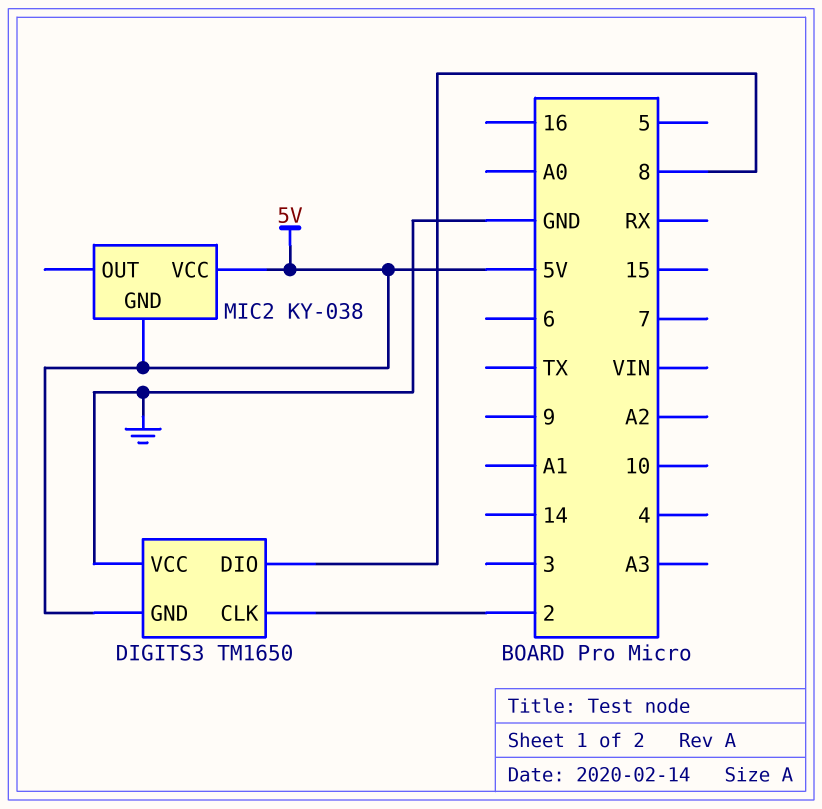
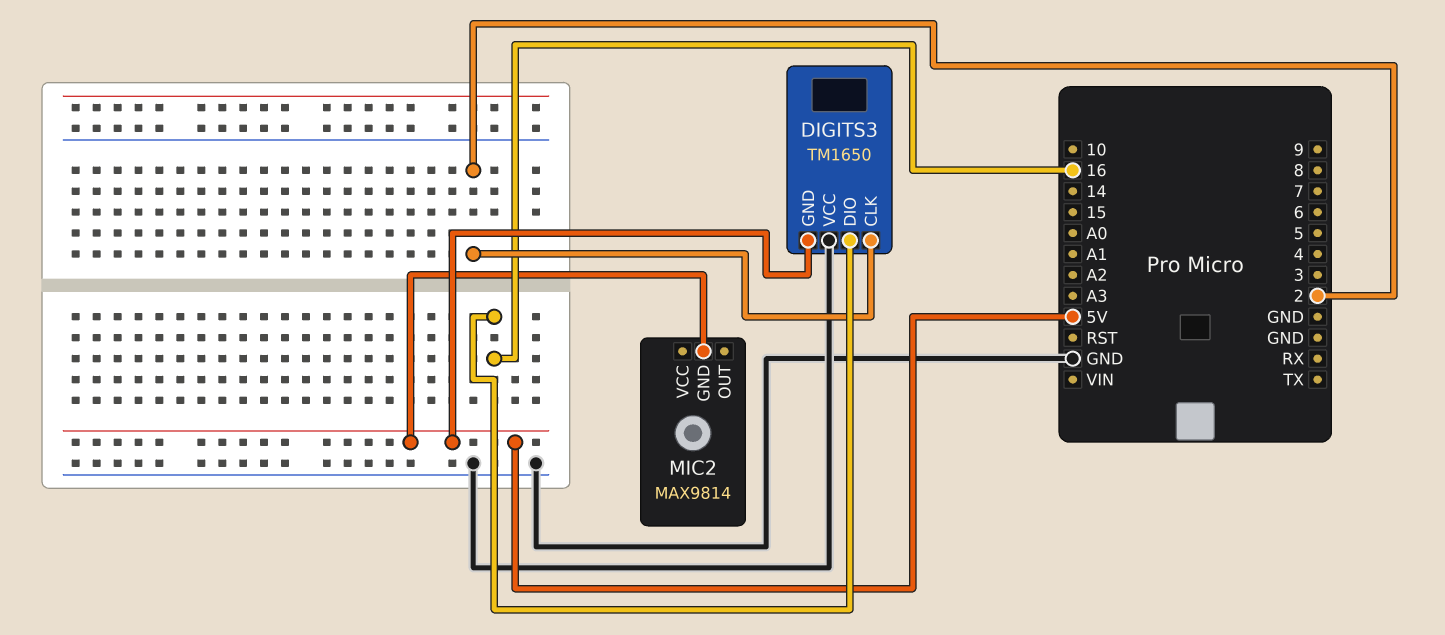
DIGITS3 pin DIO: 8 -> 16
MIC2: KY-038 -> MAX9814
MIC2 pin VCC: 5V -> none

